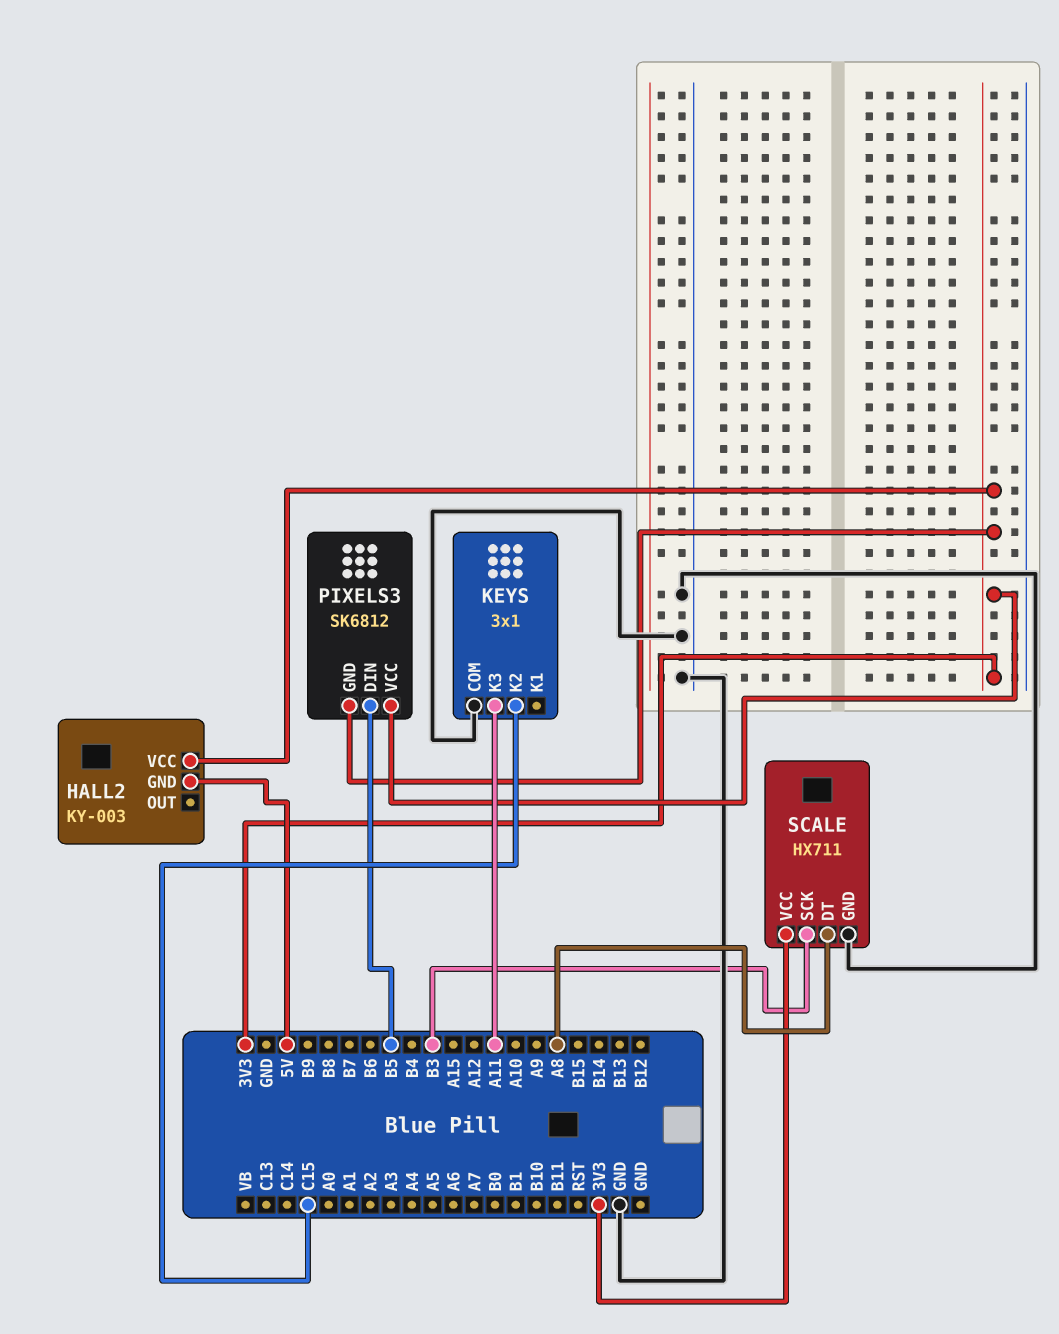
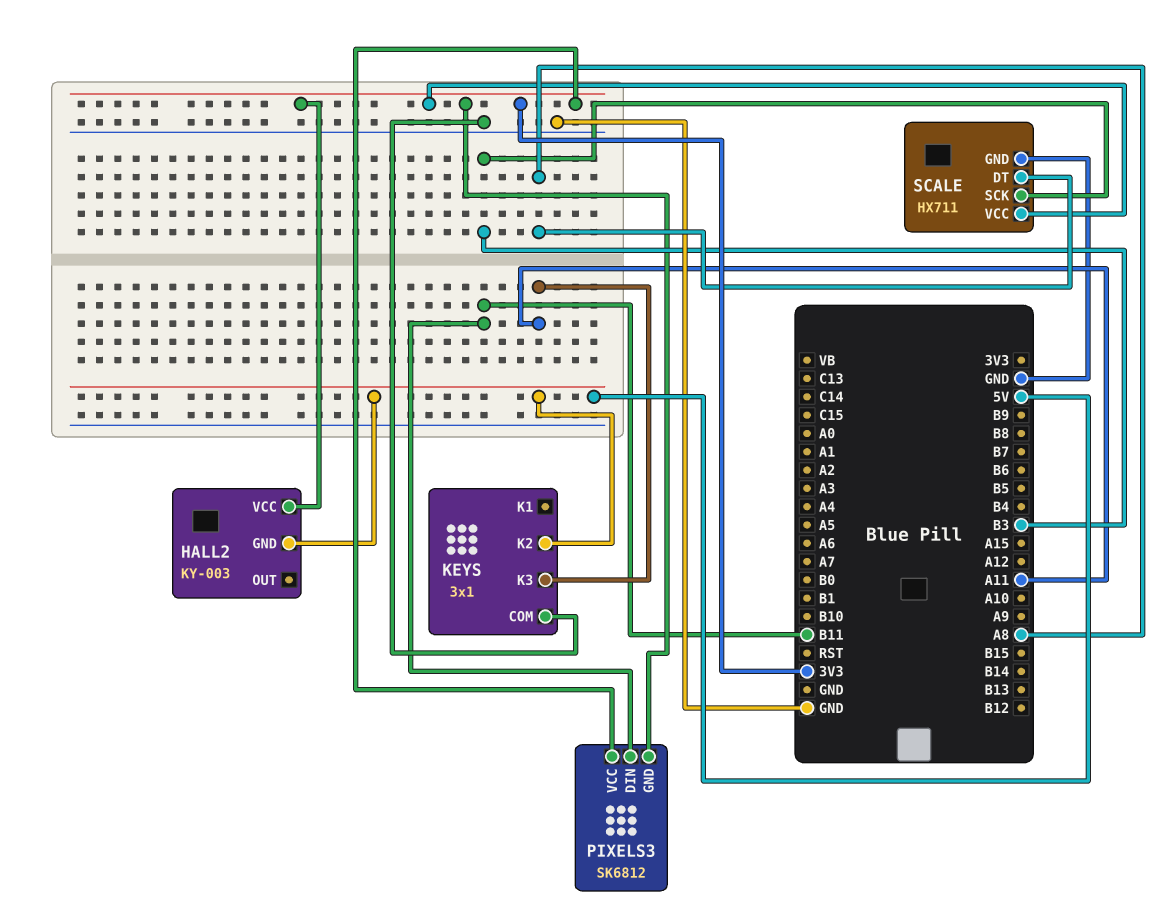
KEYS pin K2: C15 -> 5V
PIXELS3 pin DIN: B5 -> B11

